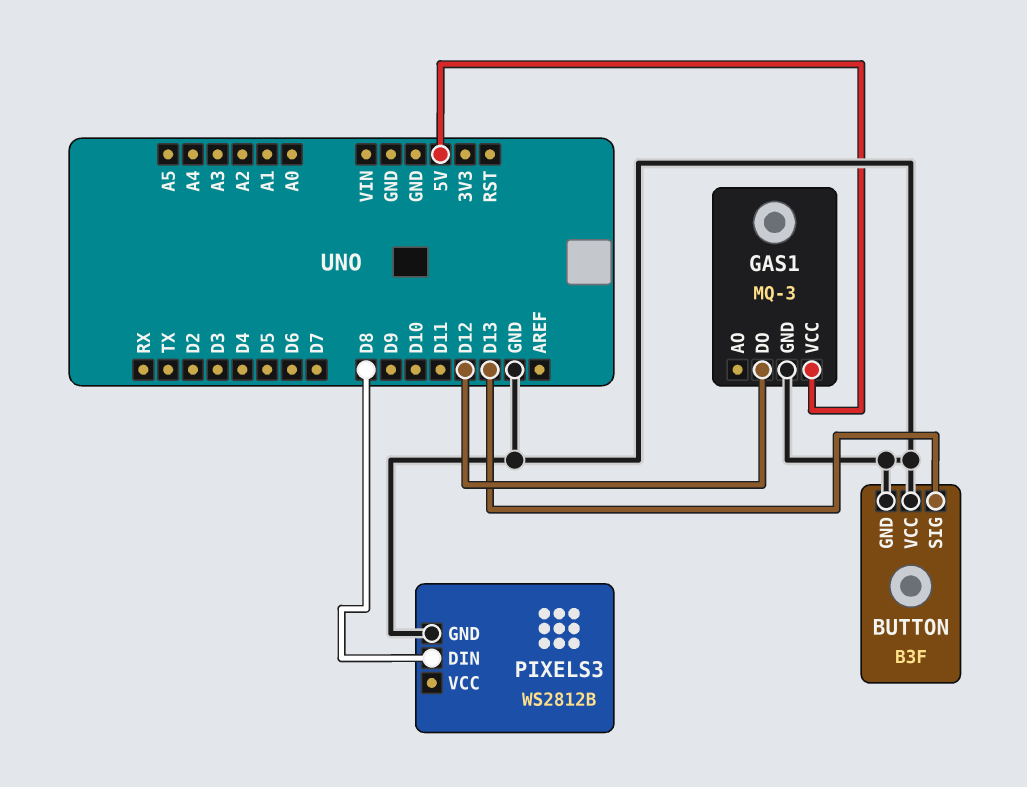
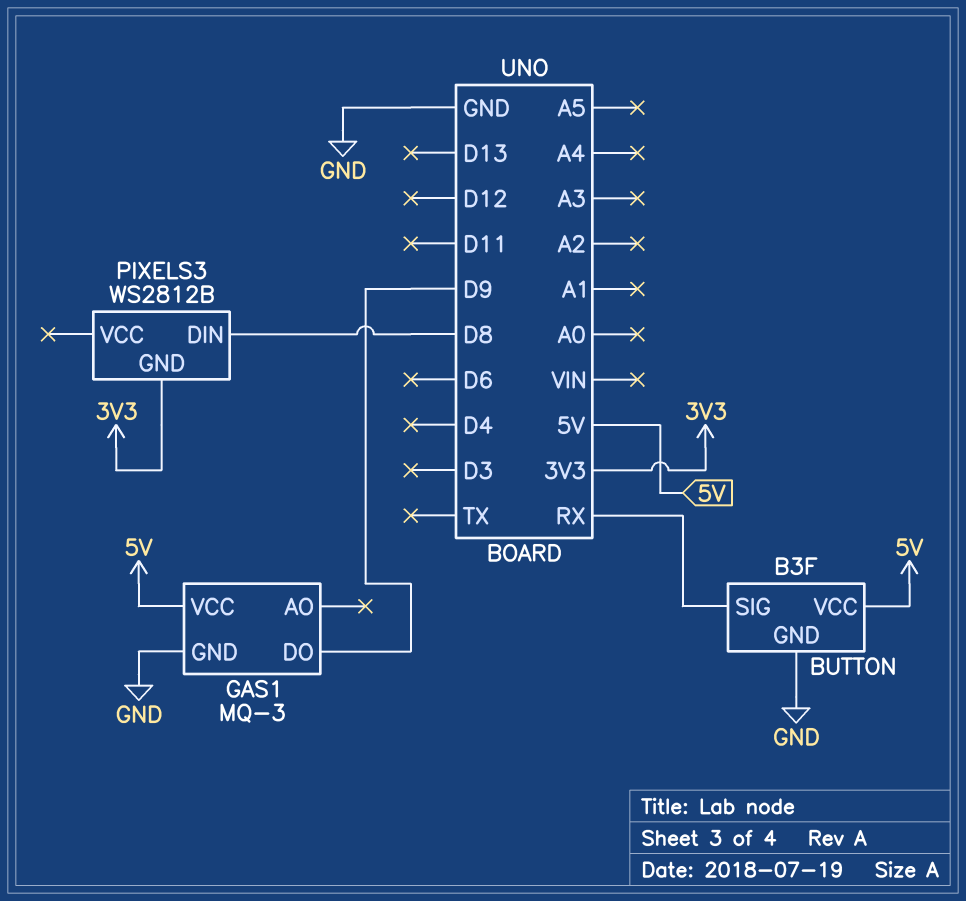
BUTTON pin SIG: D13 -> RX
BUTTON pin VCC: GND -> 5V
GAS1 pin DO: D12 -> D9
PIXELS3 pin GND: GND -> 3V3

